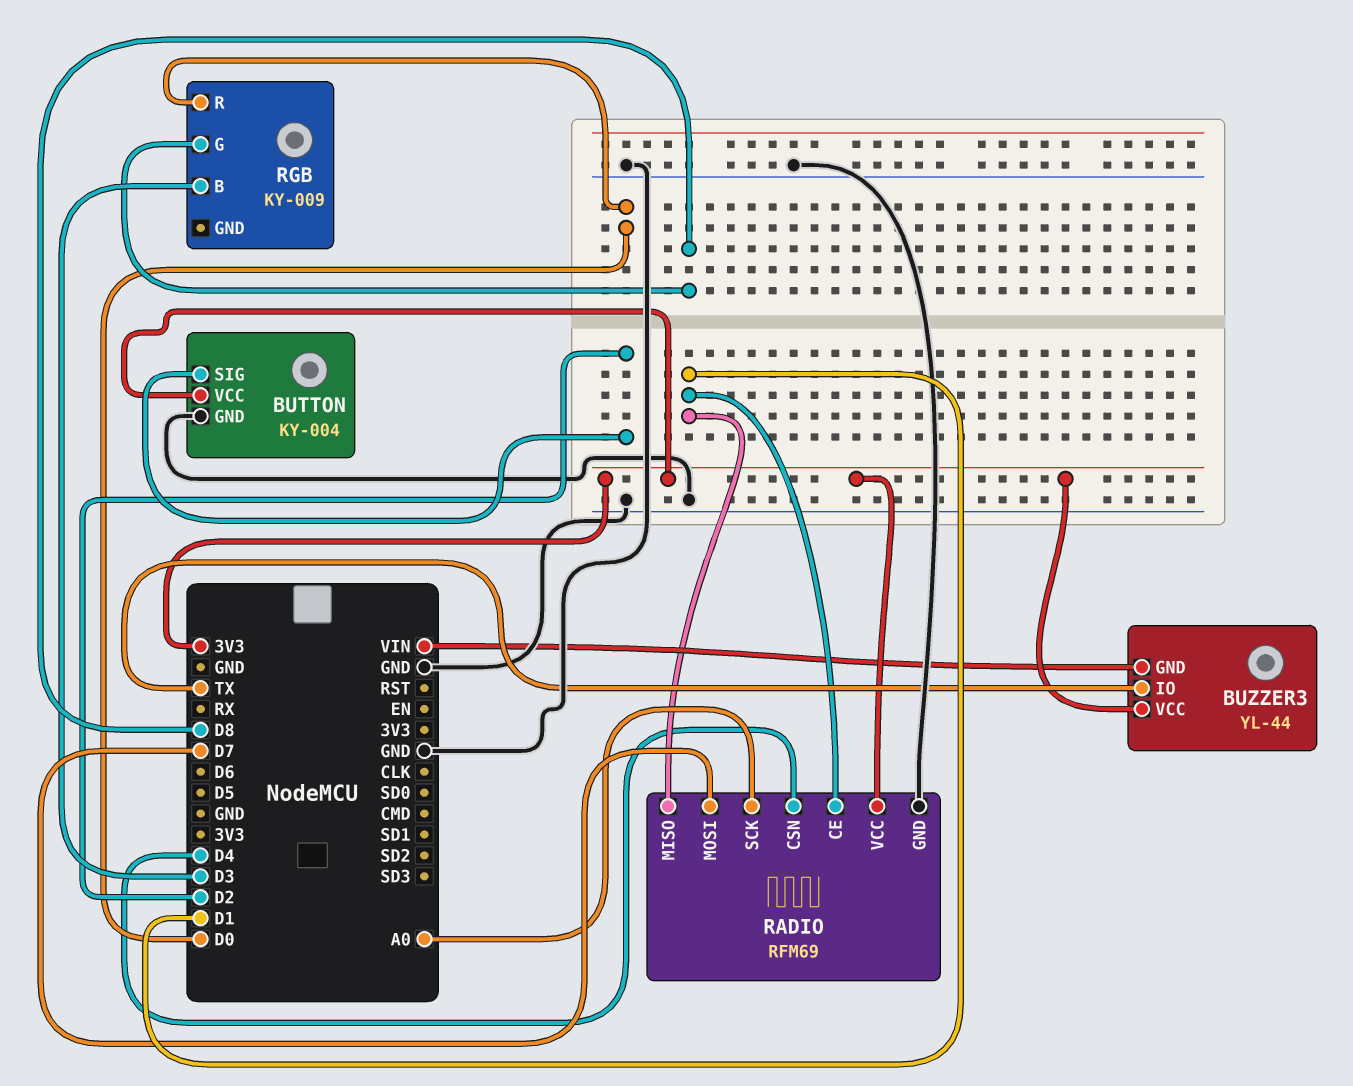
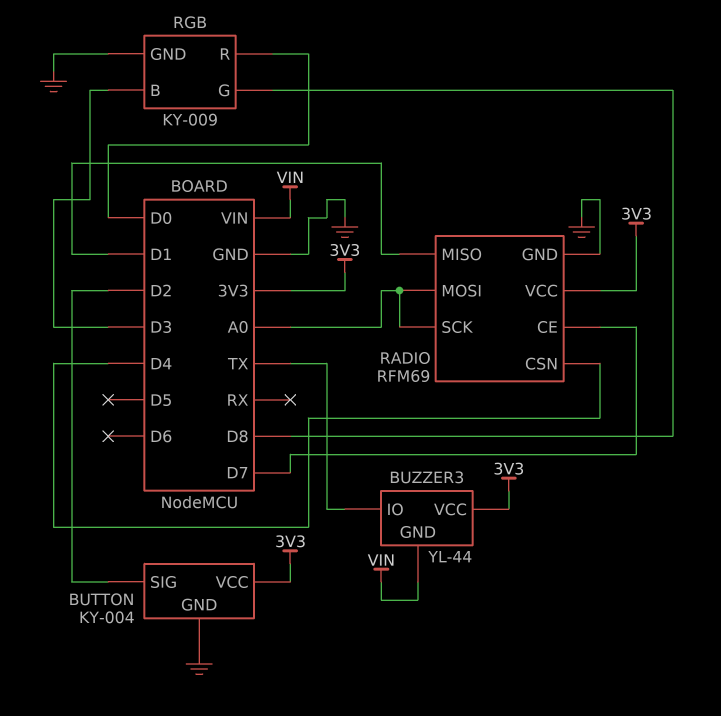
RADIO pin CE: D1 -> D7
RADIO pin MOSI: D7 -> A0
RGB pin GND: none -> GND

